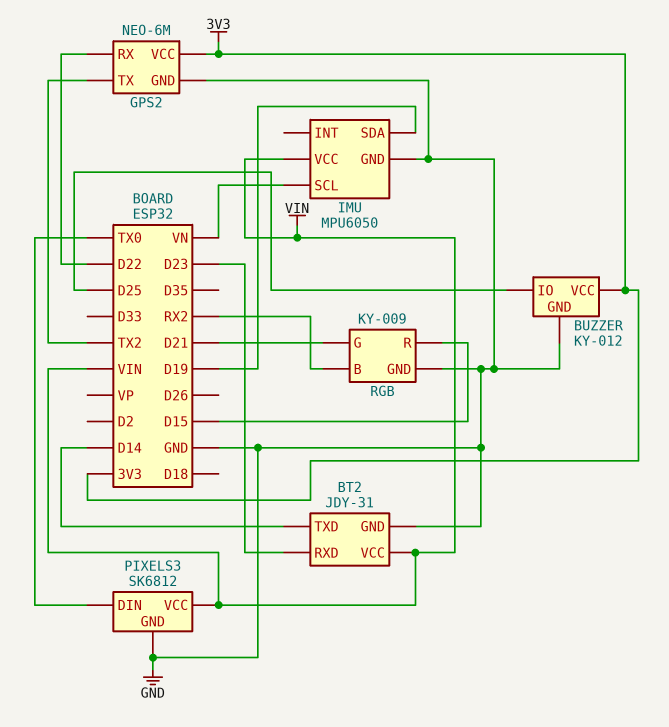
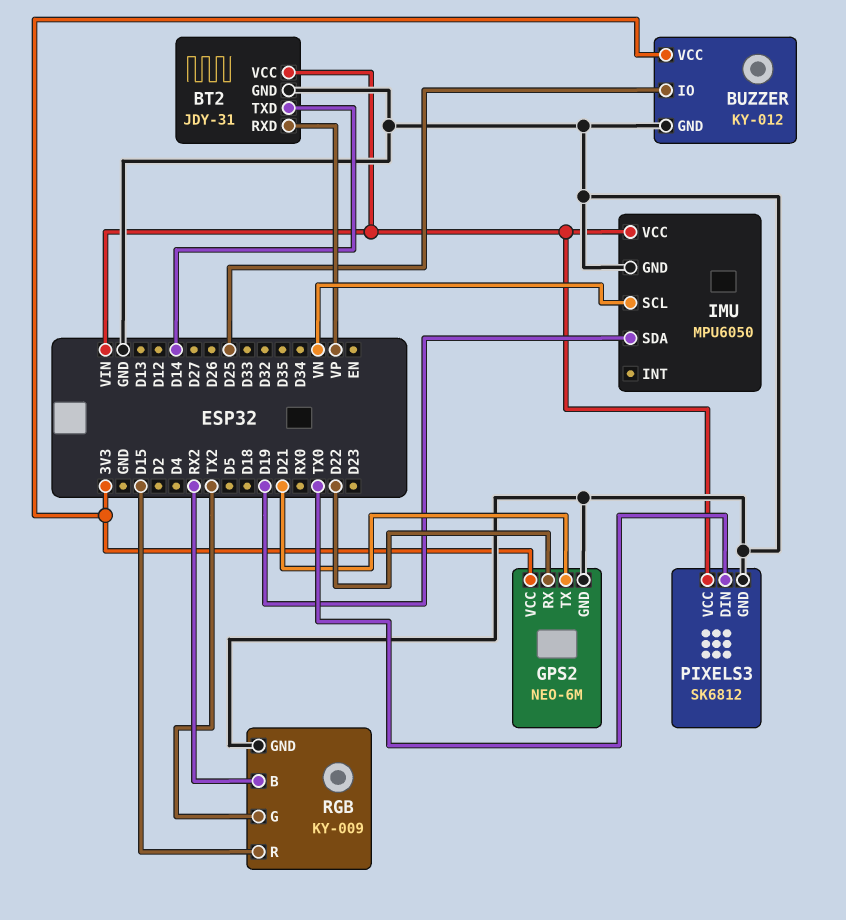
BT2 pin RXD: D23 -> VP
GPS2 pin TX: TX2 -> D21
RGB pin G: D21 -> TX2

